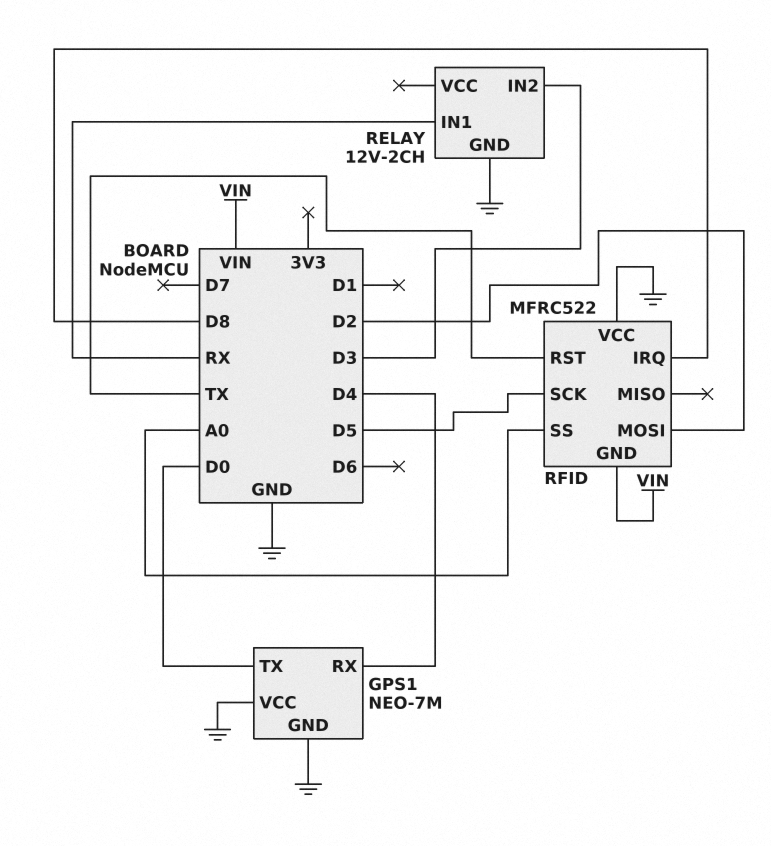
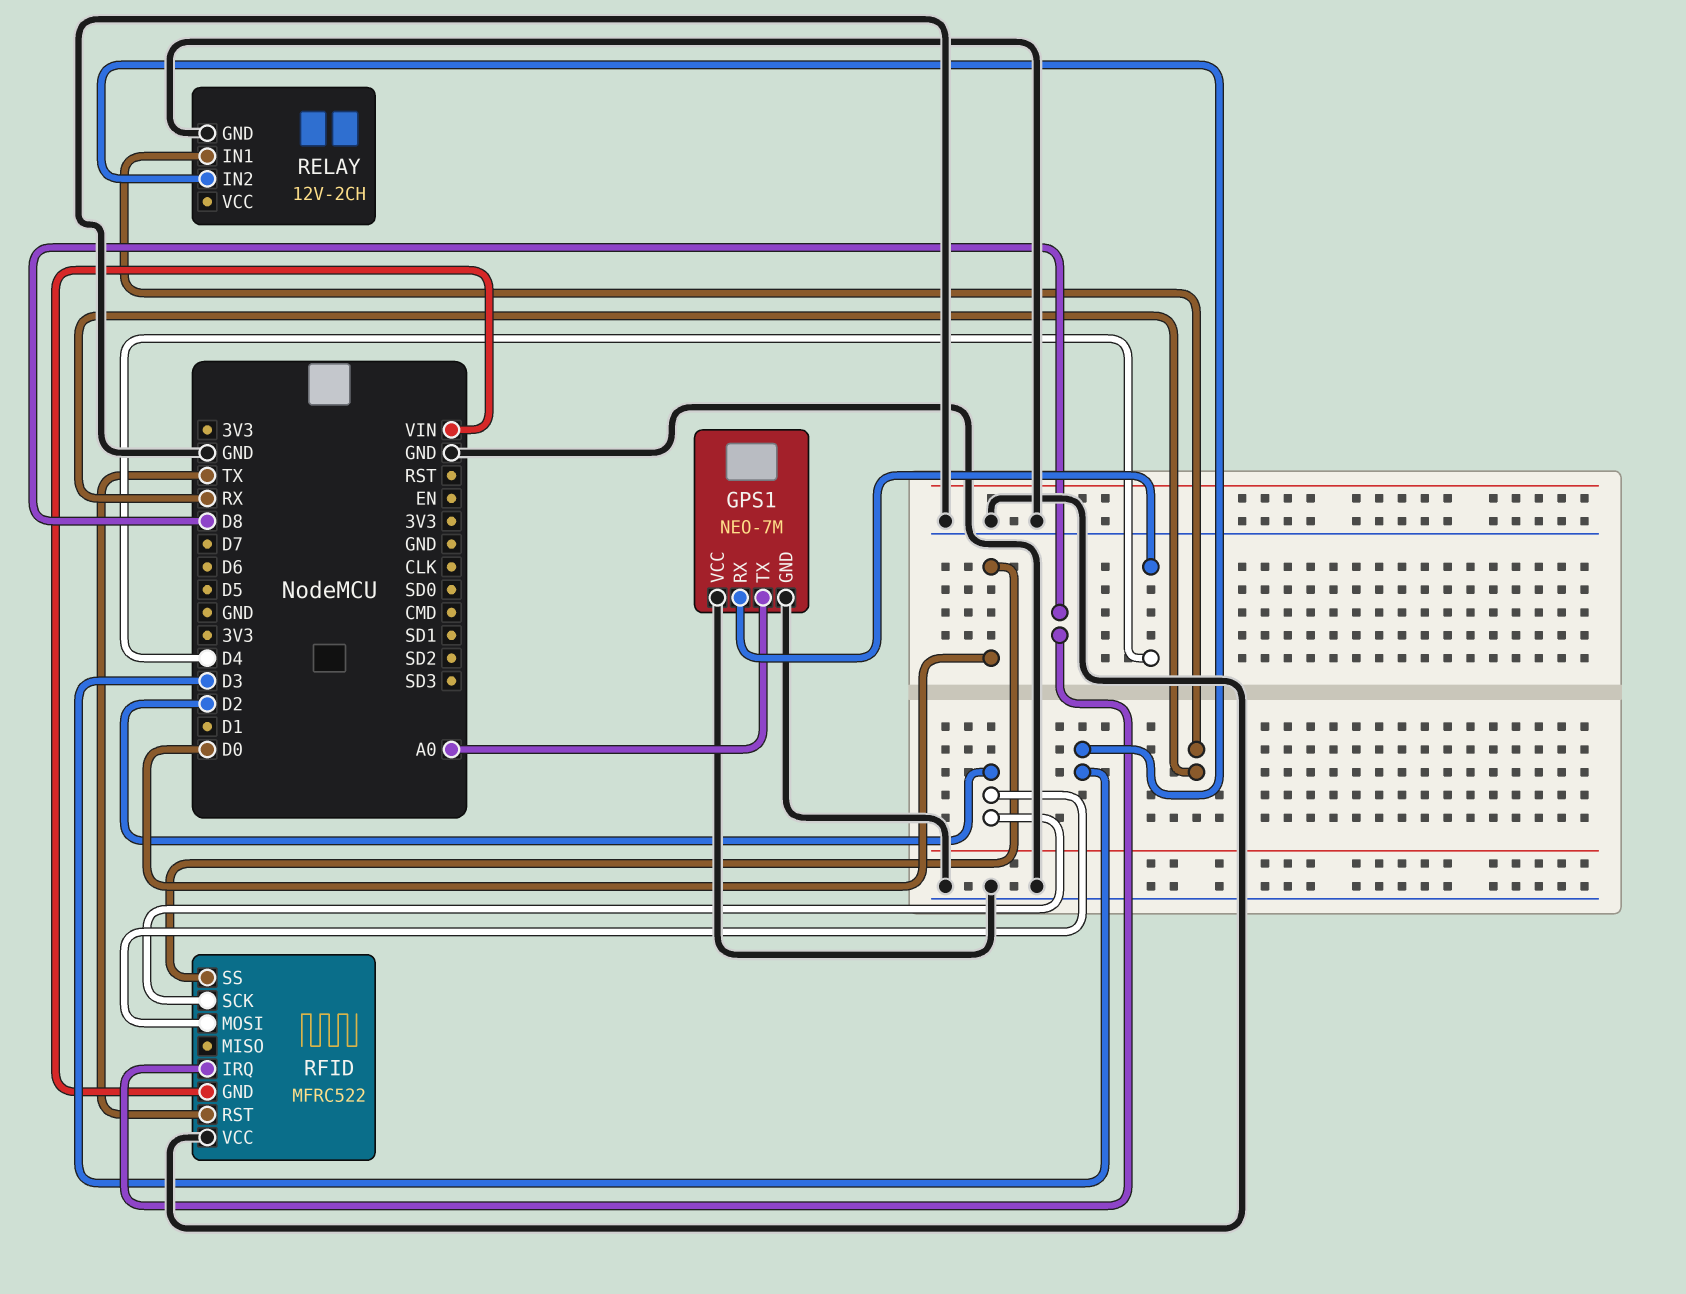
GPS1 pin TX: D0 -> A0
RFID pin SCK: D5 -> D2
RFID pin SS: A0 -> D0

